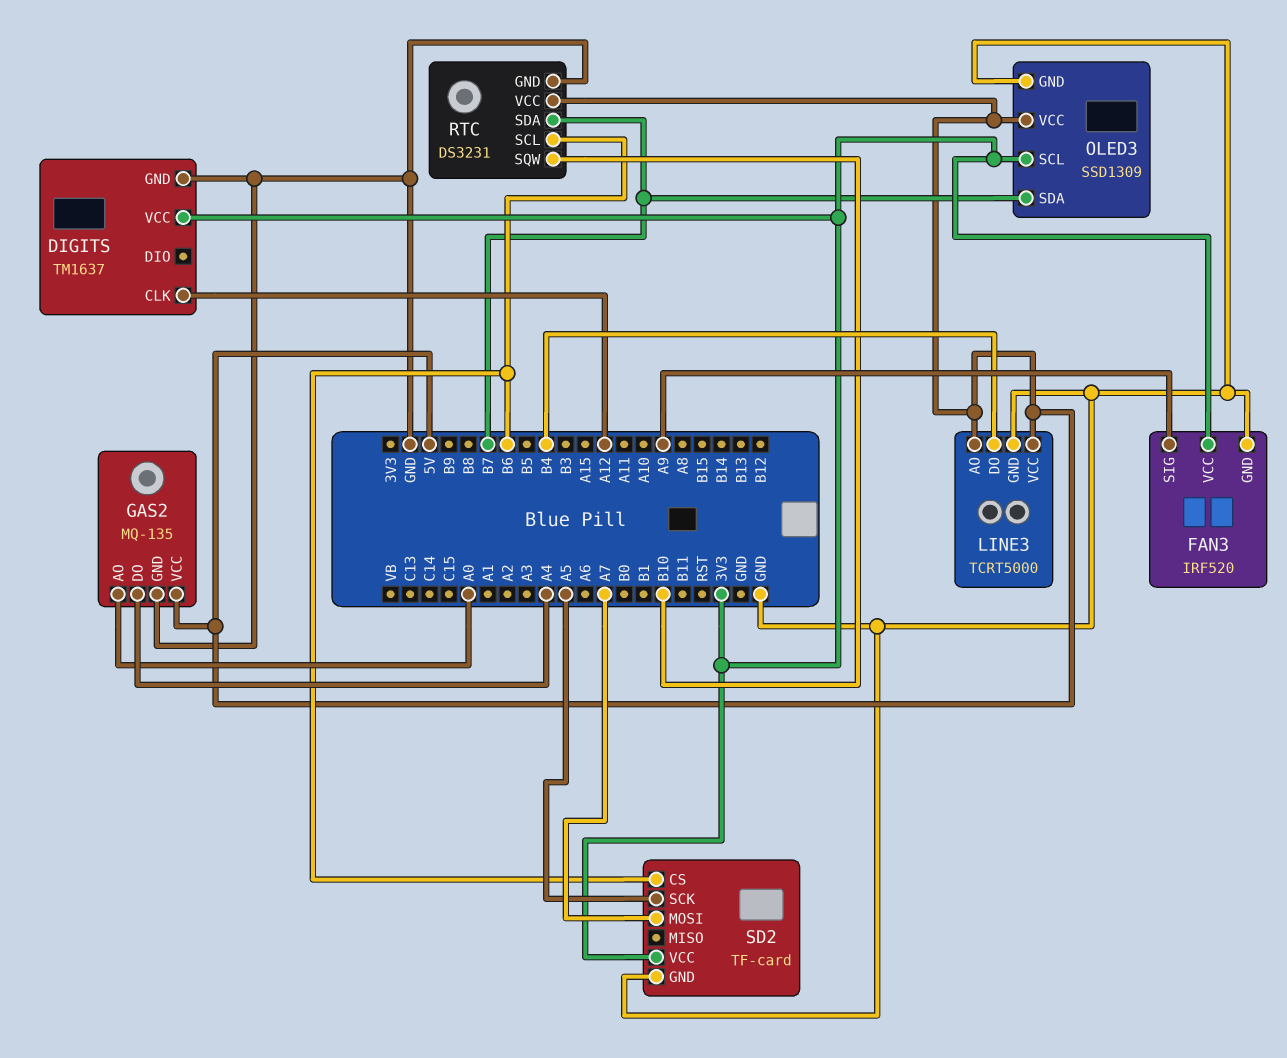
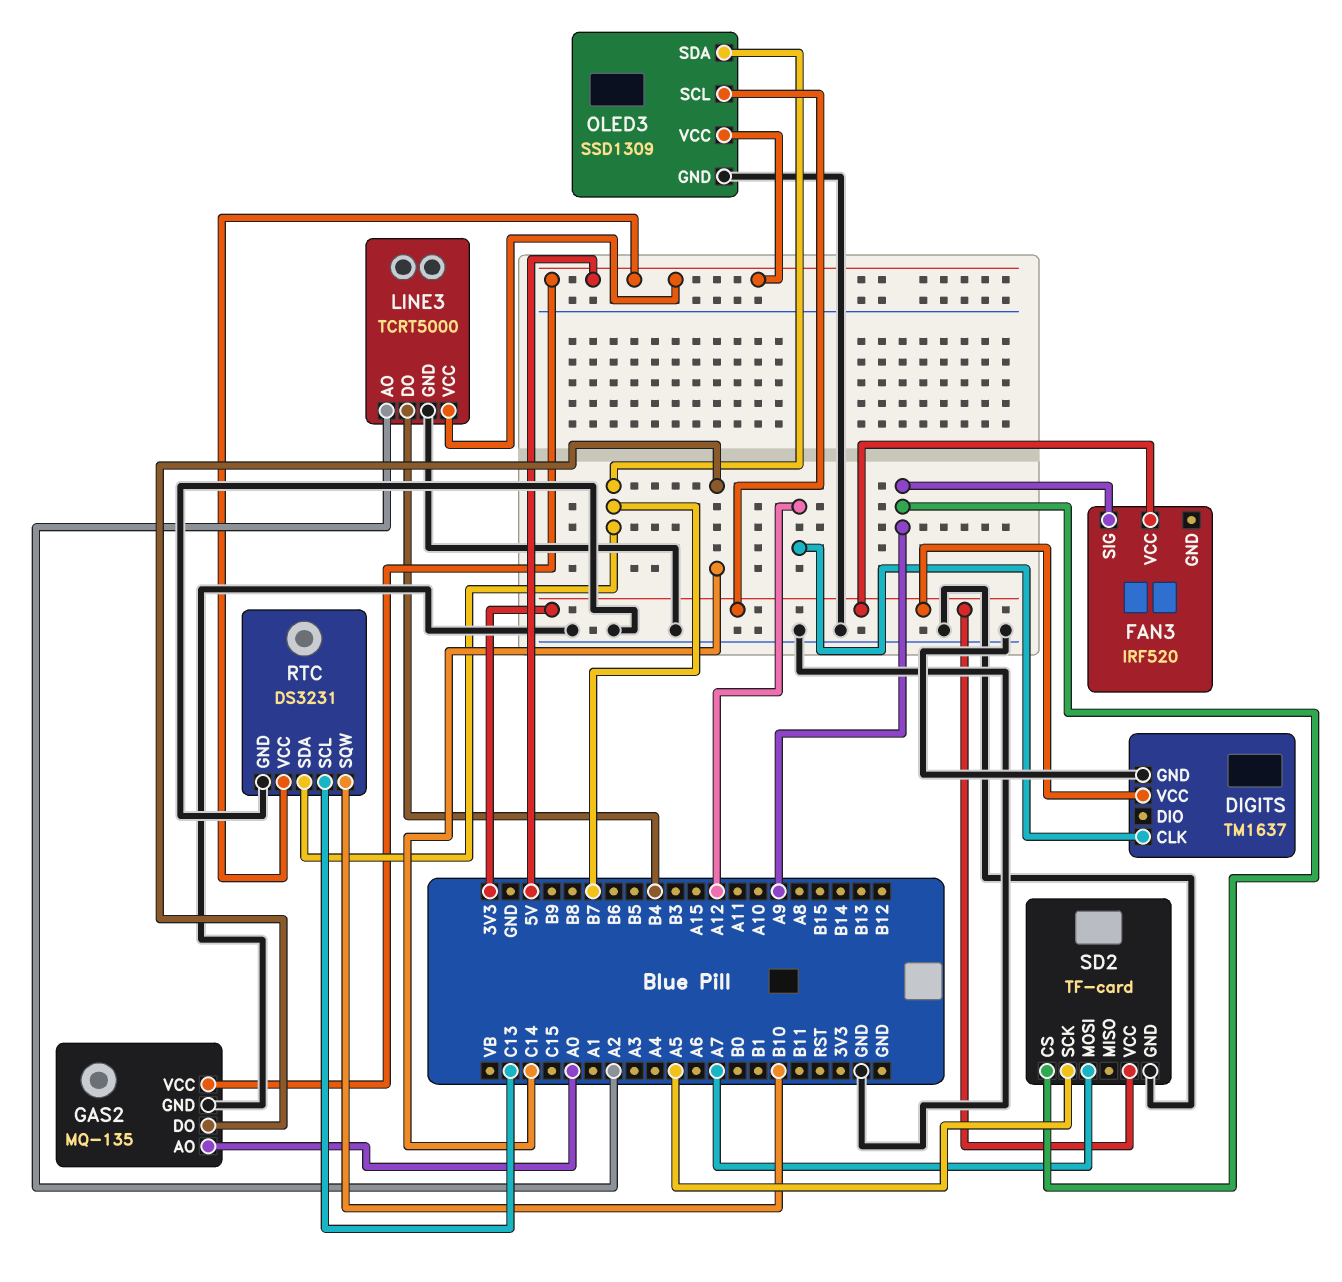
FAN3 pin GND: GND -> none
GAS2 pin DO: A4 -> C14
LINE3 pin AO: 5V -> A2
RTC pin SCL: B6 -> C13
SD2 pin CS: B6 -> A9

